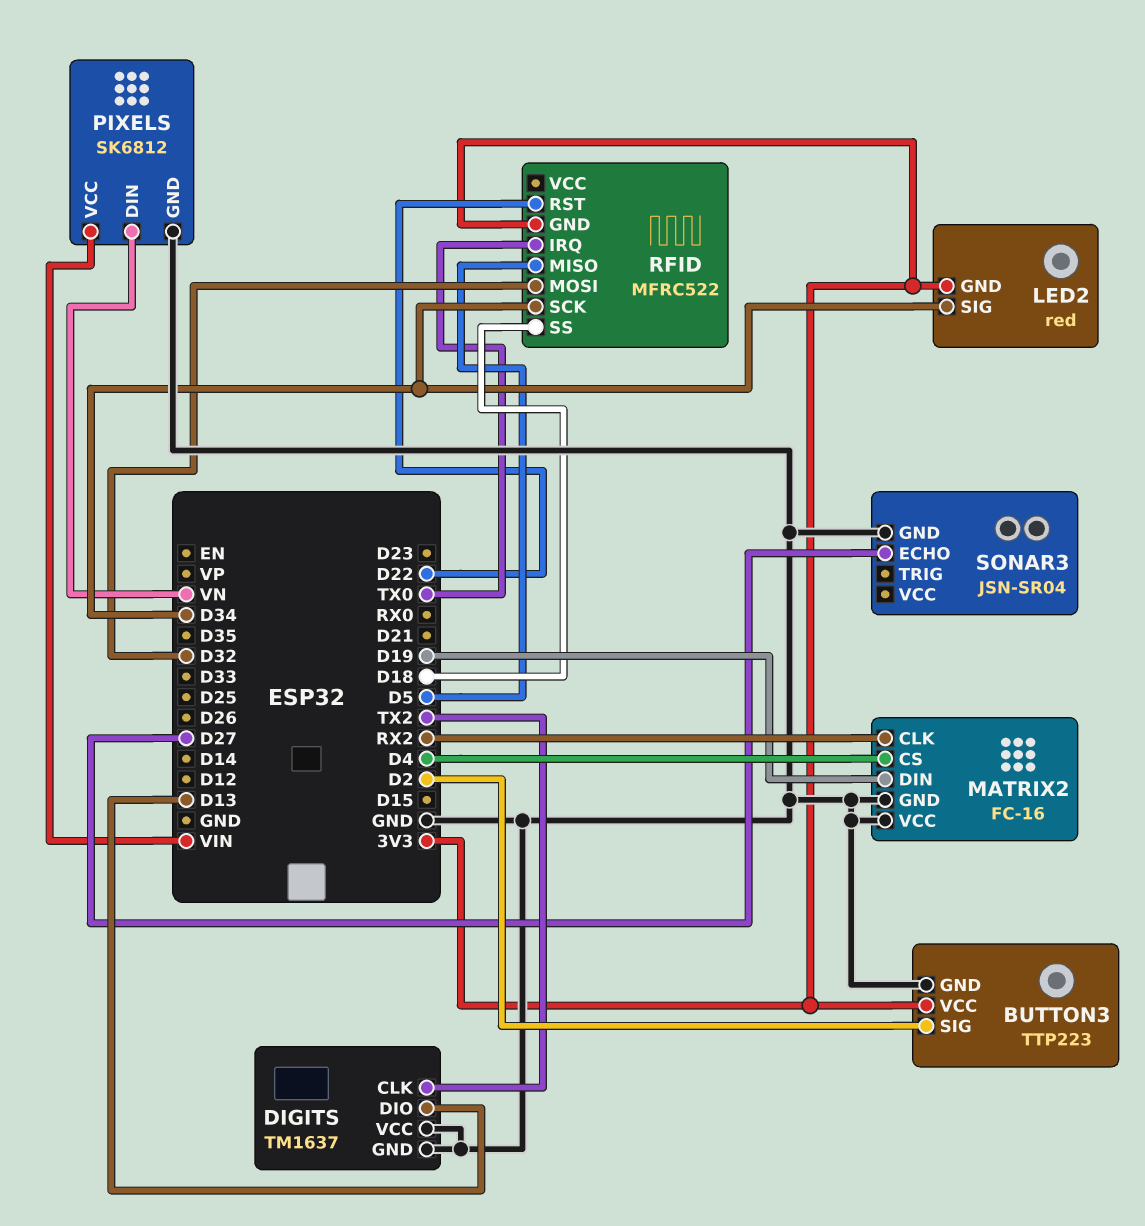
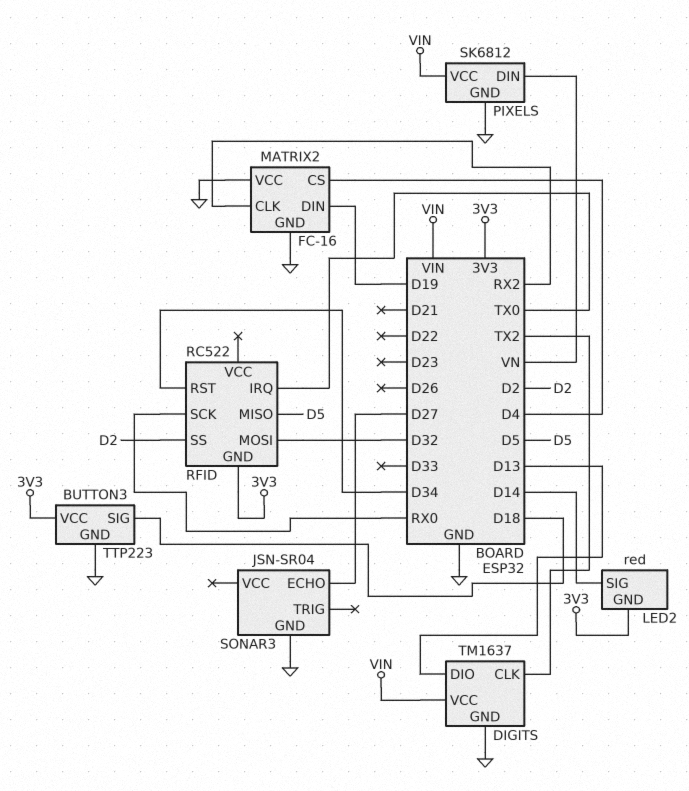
BUTTON3 pin SIG: D2 -> D18
DIGITS pin VCC: GND -> VIN
LED2 pin SIG: D34 -> D14
RFID: MFRC522 -> RC522
RFID pin RST: D22 -> D34
RFID pin SCK: D34 -> RX0
RFID pin SS: D18 -> D2

